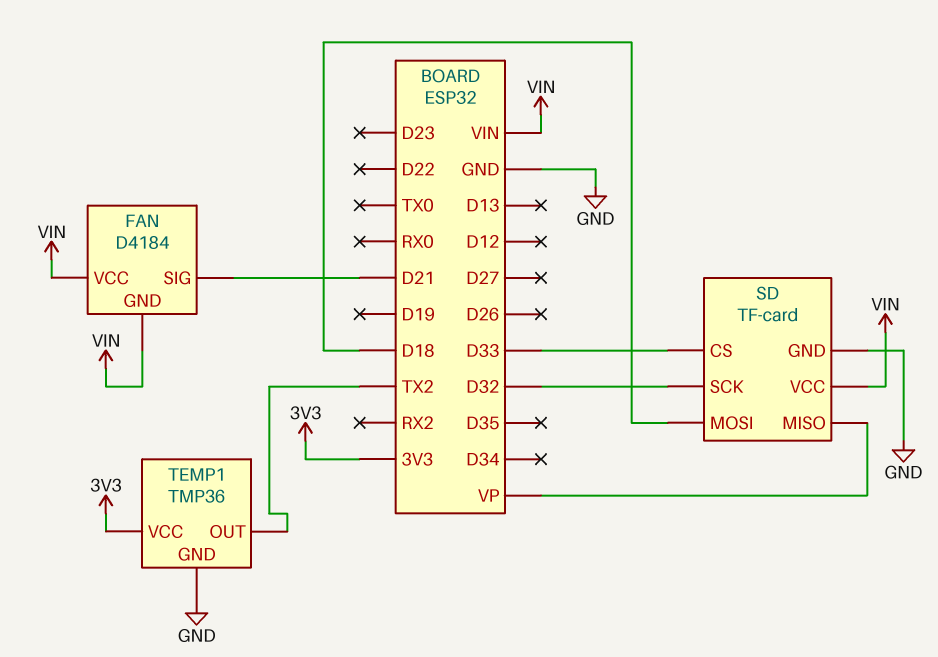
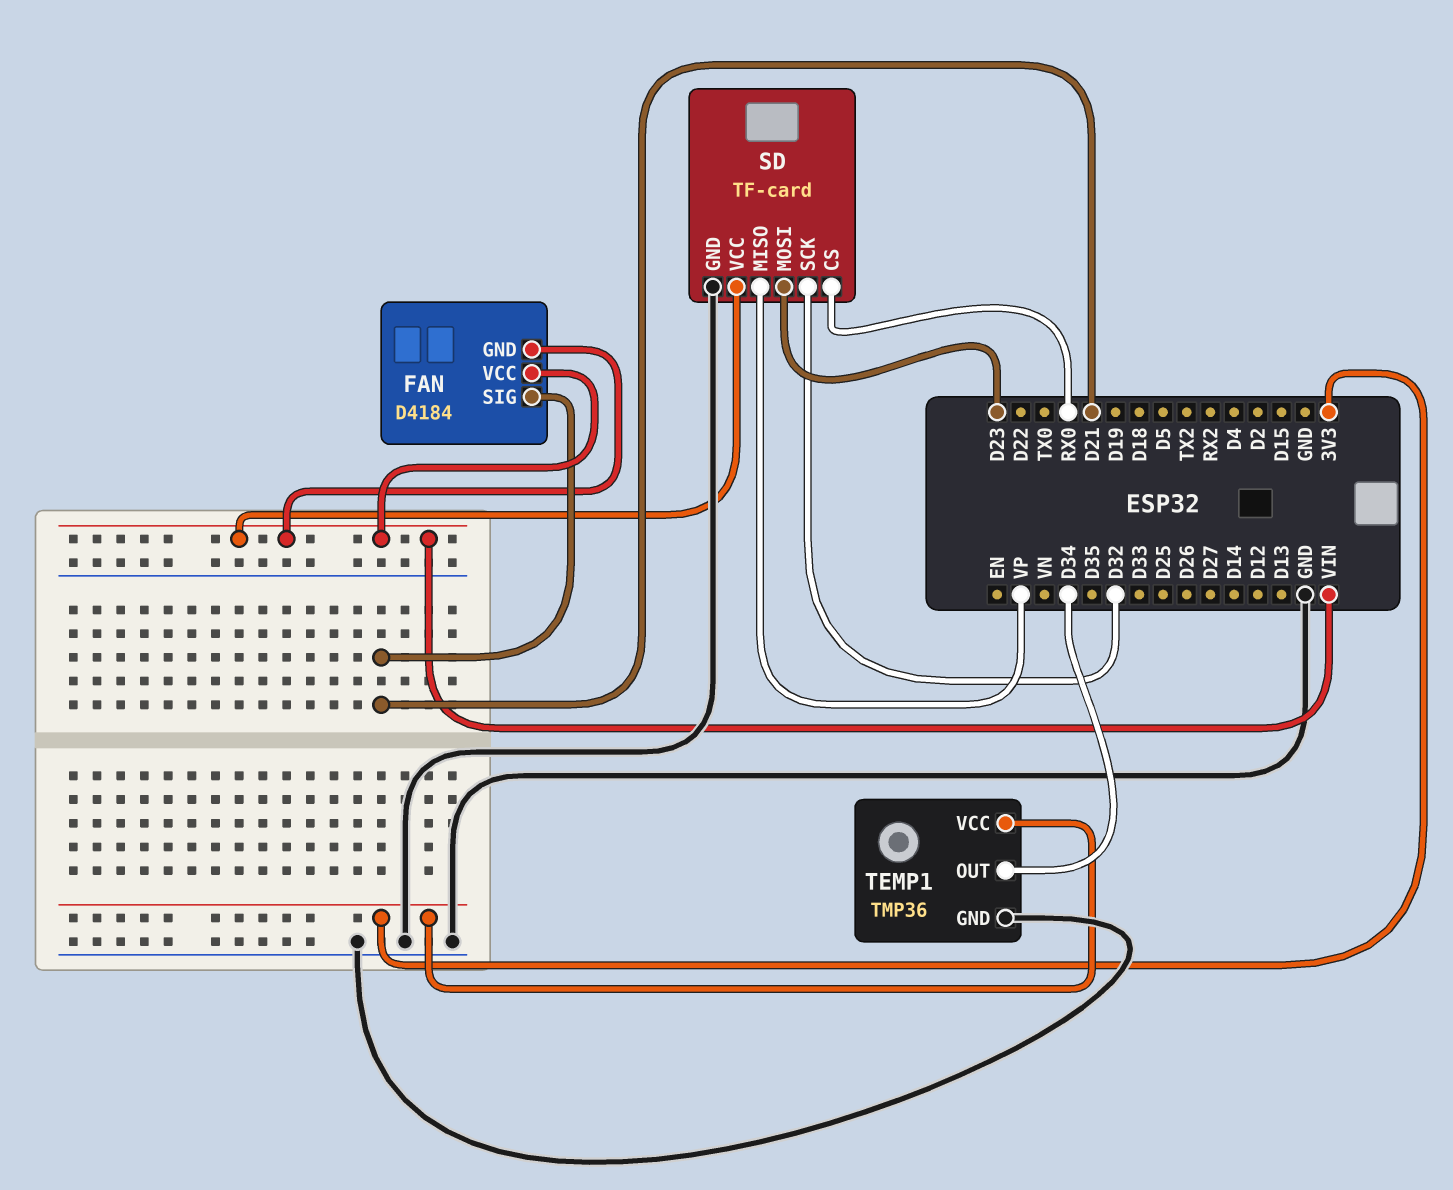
SD pin CS: D33 -> RX0
SD pin MOSI: D18 -> D23
TEMP1 pin OUT: TX2 -> D34

